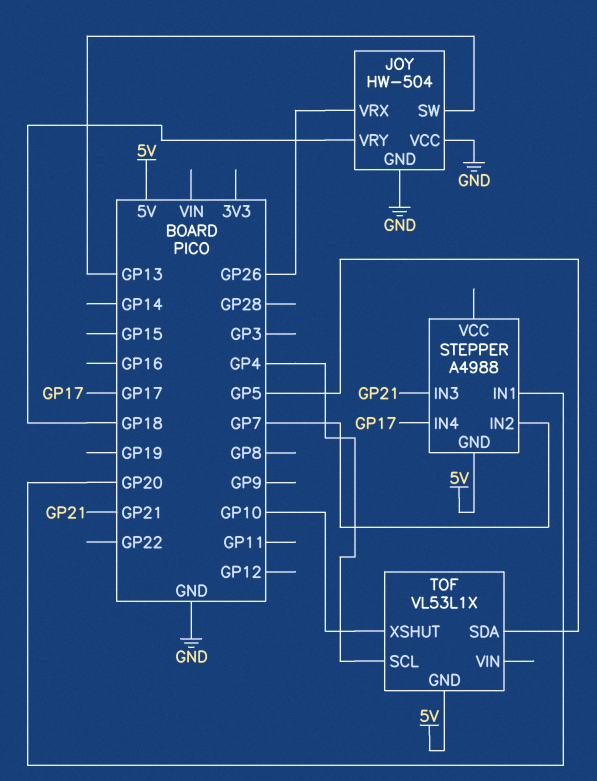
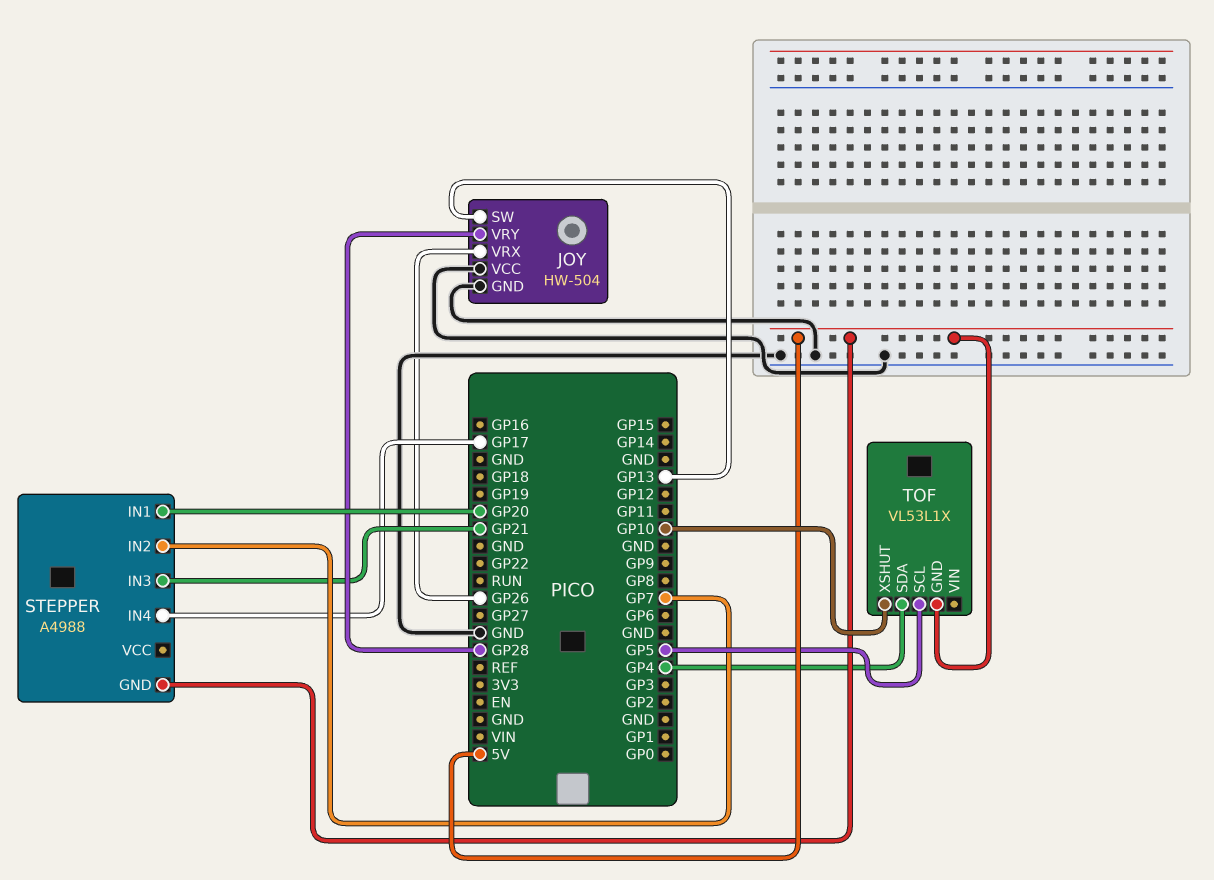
JOY pin VRY: GP18 -> GP28
TOF pin SCL: GP4 -> GP5
TOF pin SDA: GP5 -> GP4

